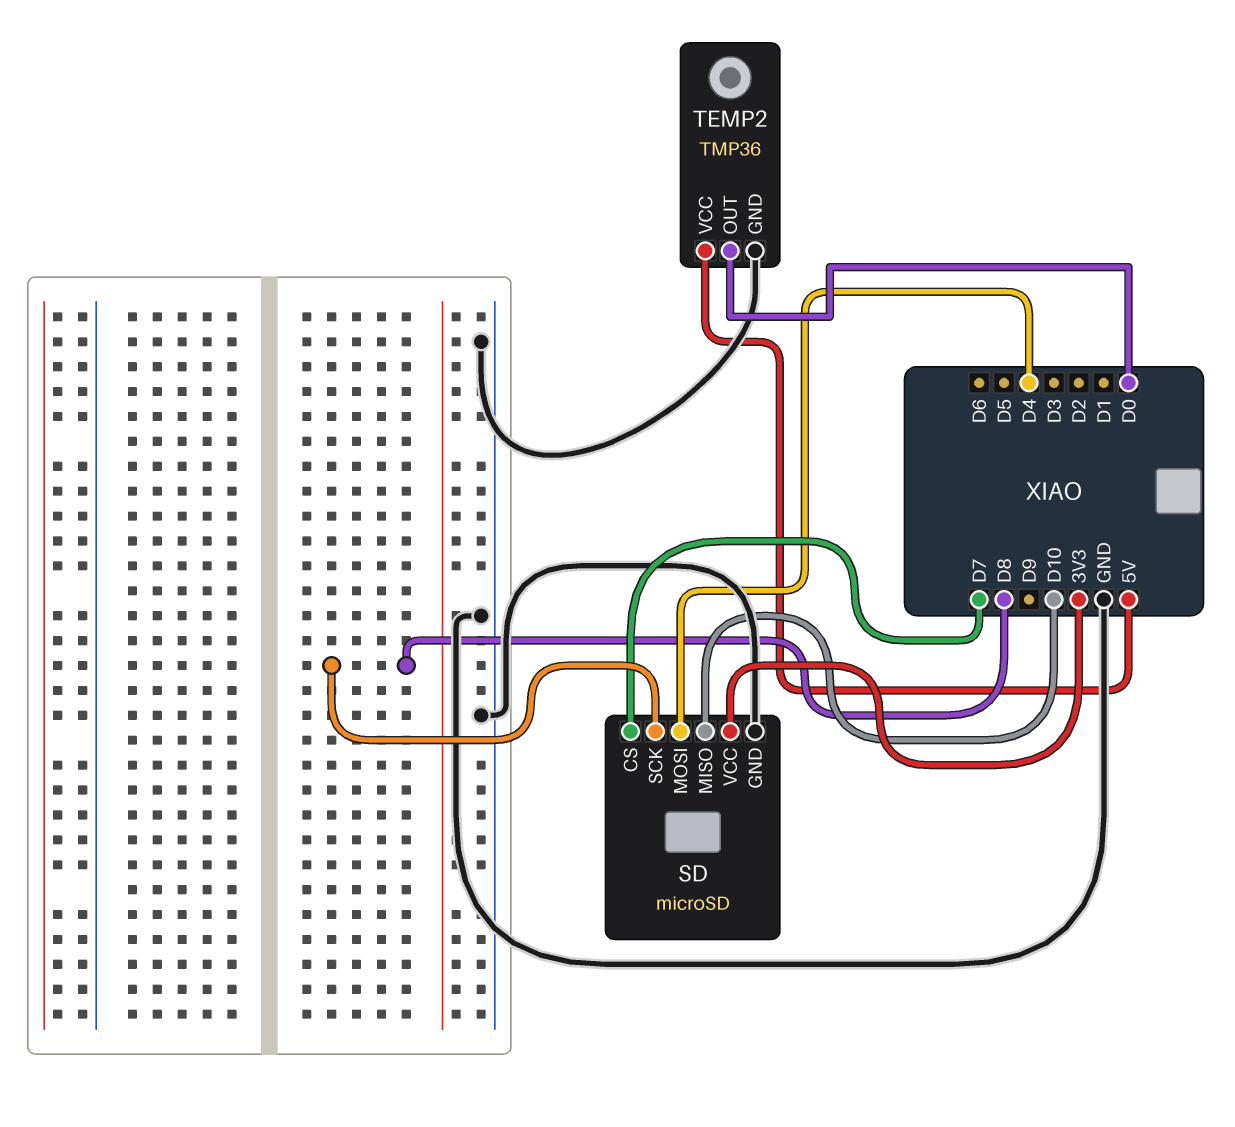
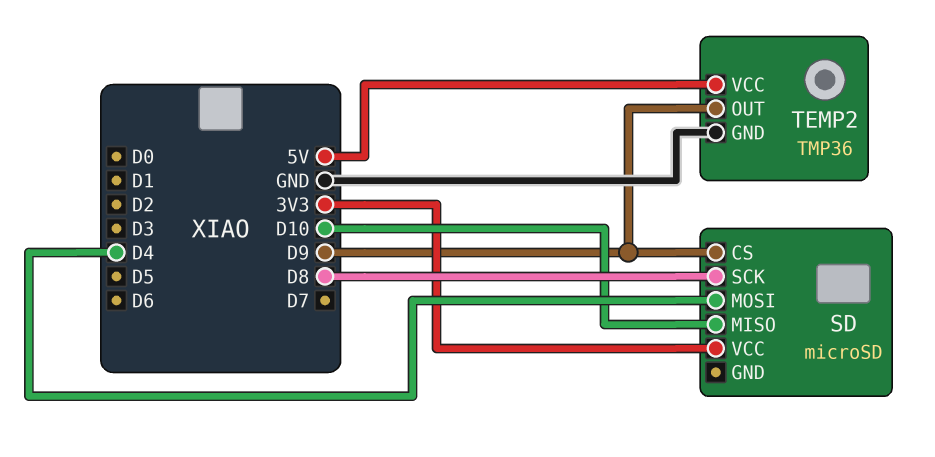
SD pin CS: D7 -> D9
SD pin GND: GND -> none
TEMP2 pin OUT: D0 -> D9

